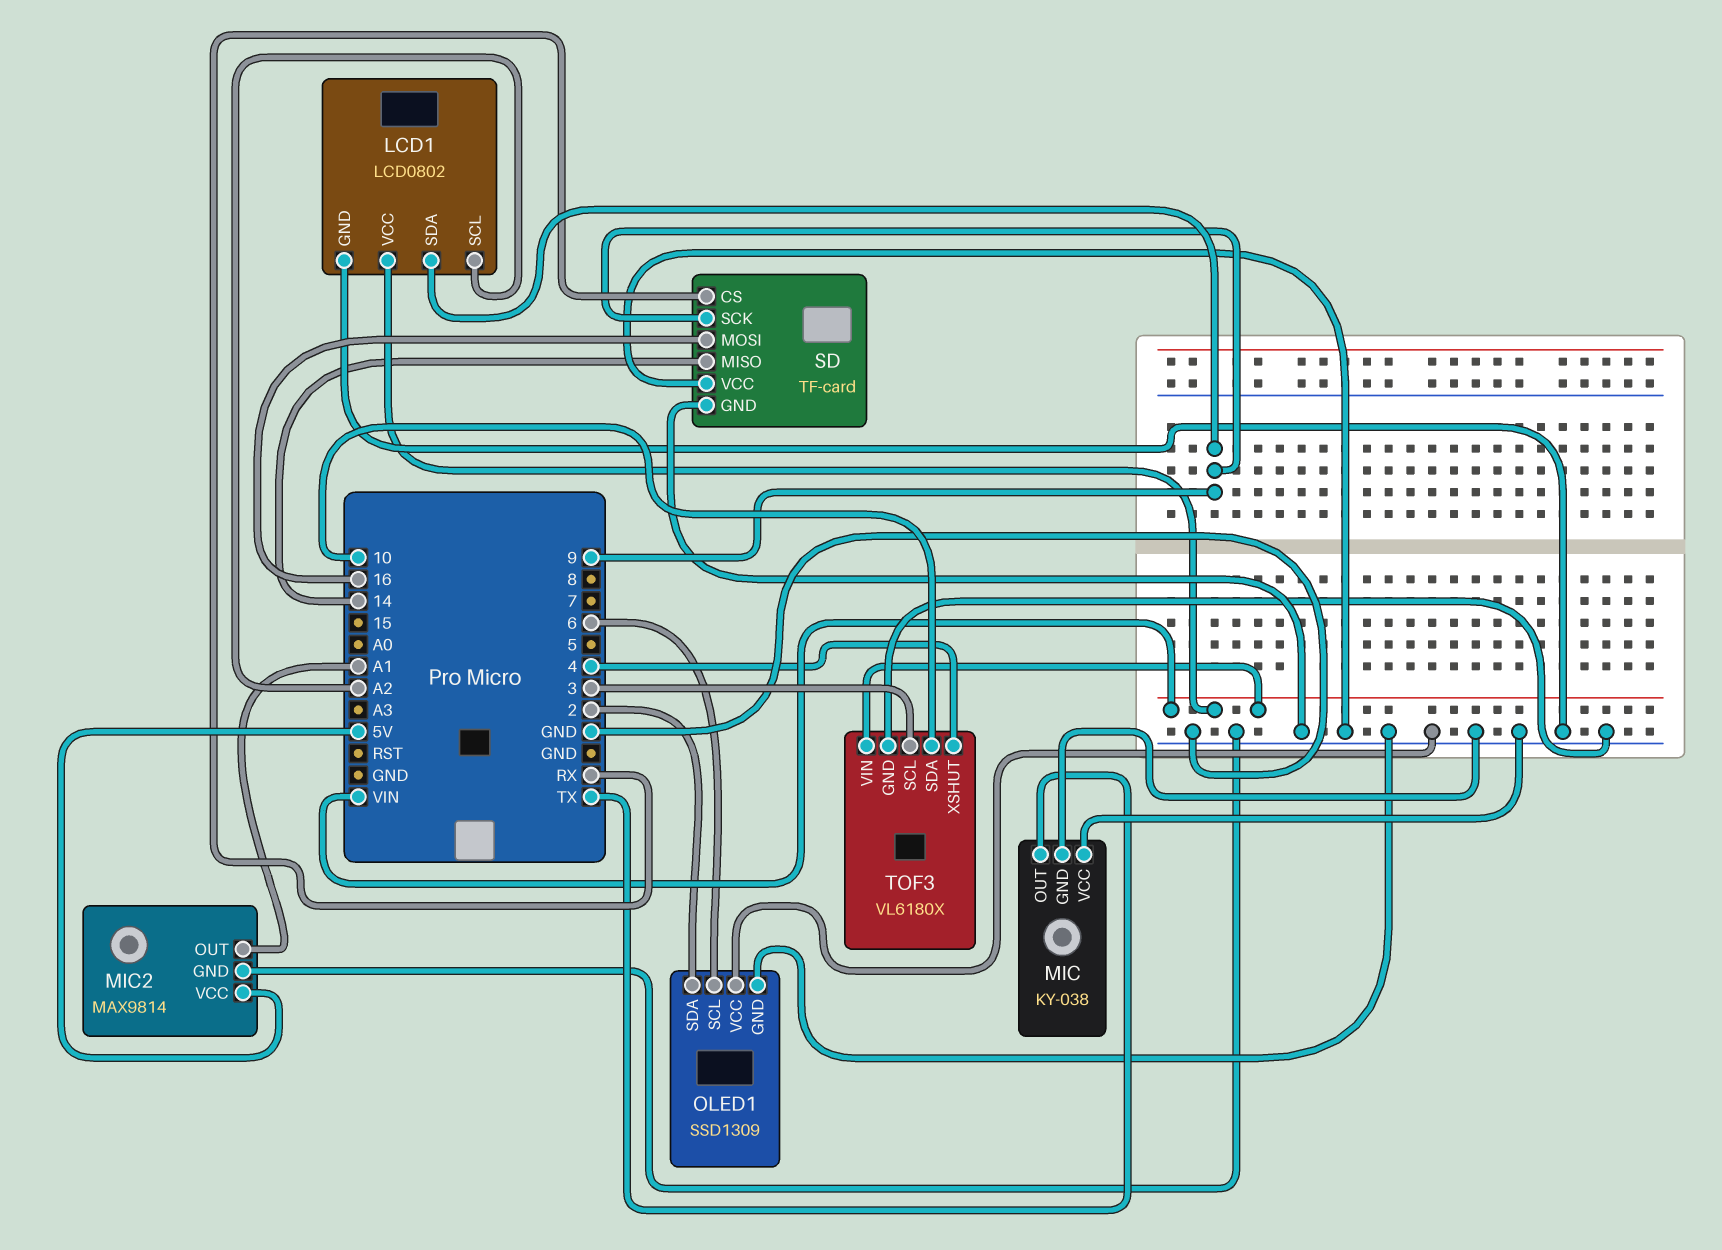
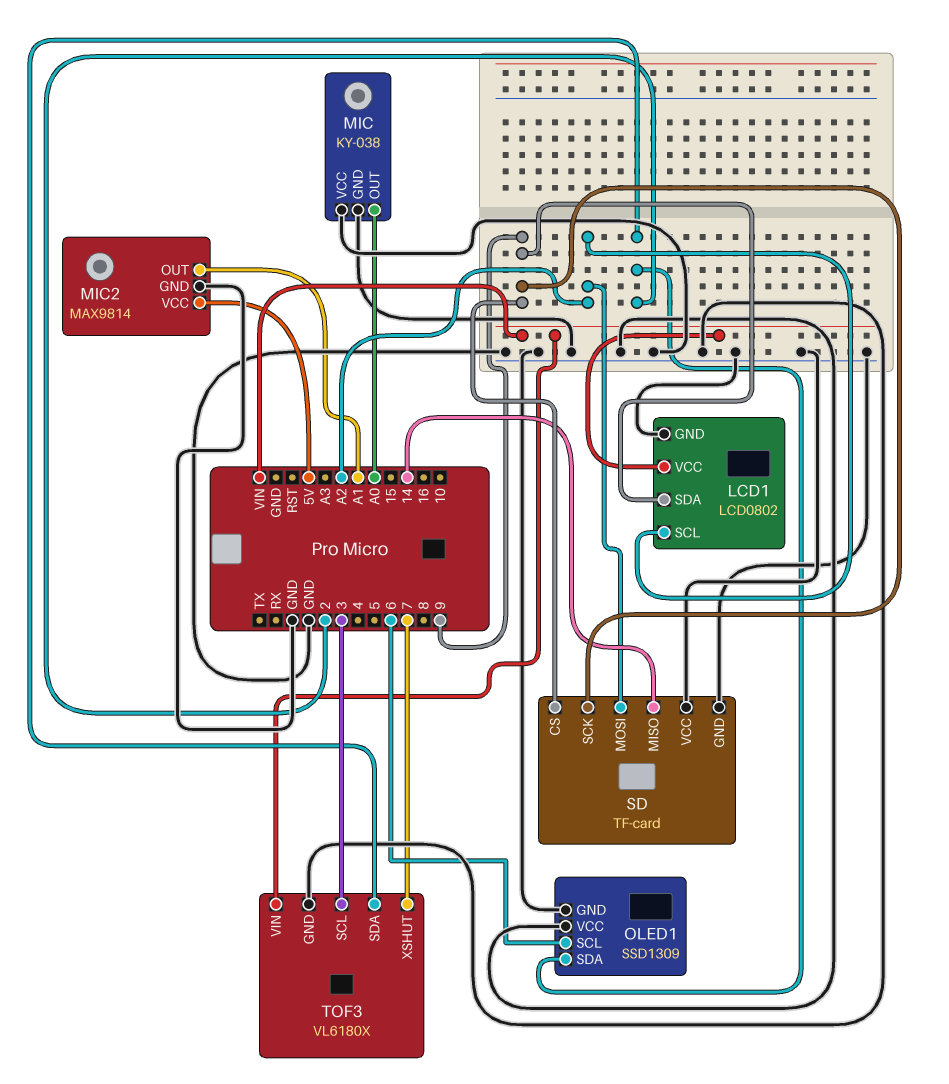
MIC pin OUT: TX -> A0
SD pin CS: RX -> 9
SD pin MOSI: 16 -> A2
TOF3 pin SDA: 10 -> 2
TOF3 pin XSHUT: 4 -> 7

